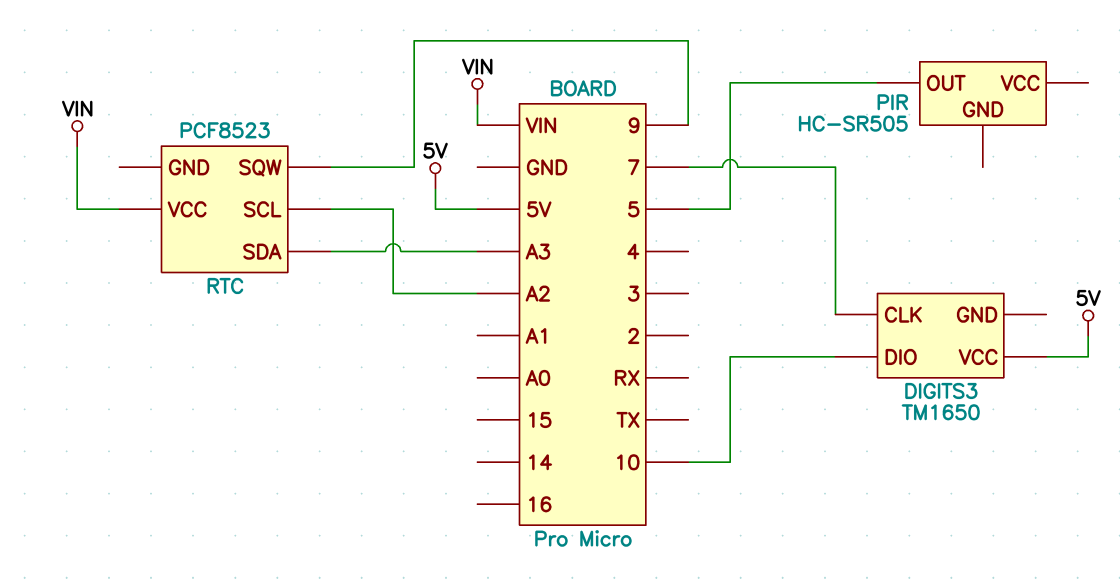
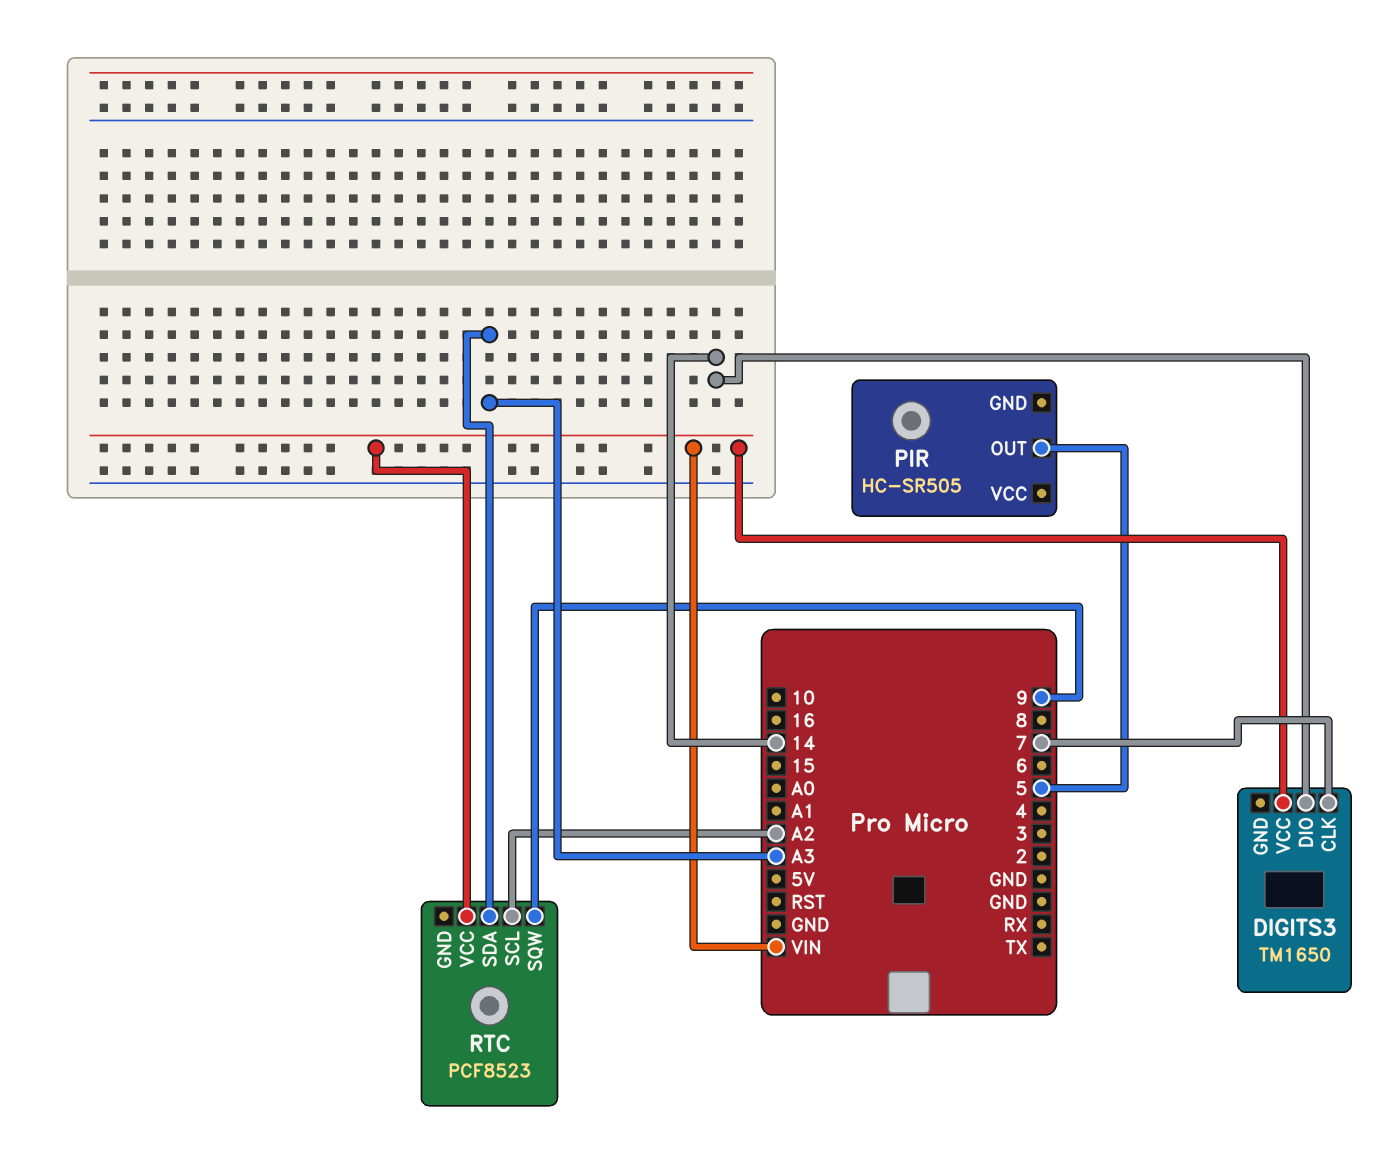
DIGITS3 pin DIO: 10 -> 14
DIGITS3 pin VCC: 5V -> VIN

